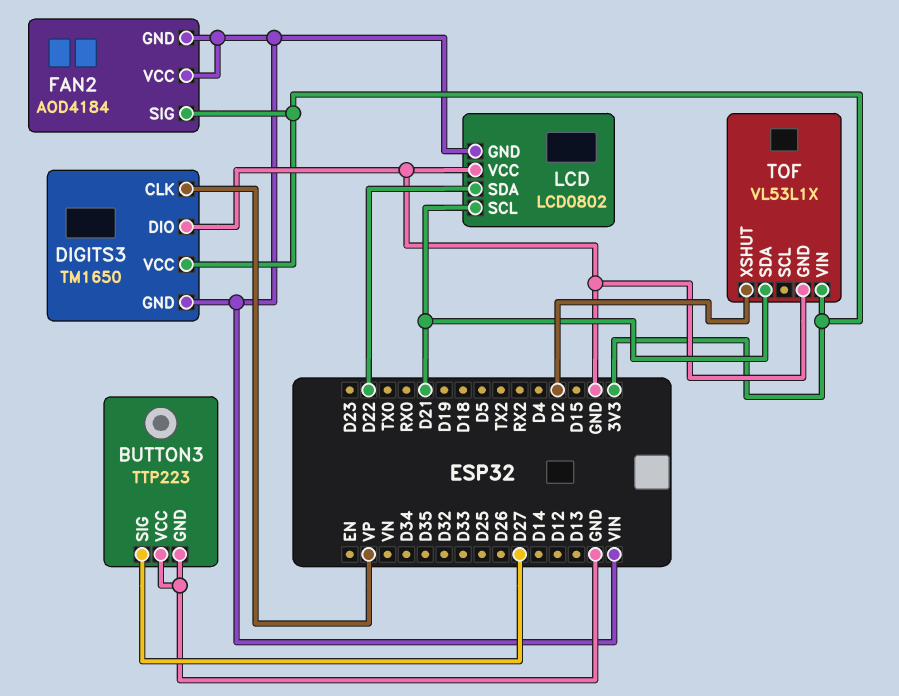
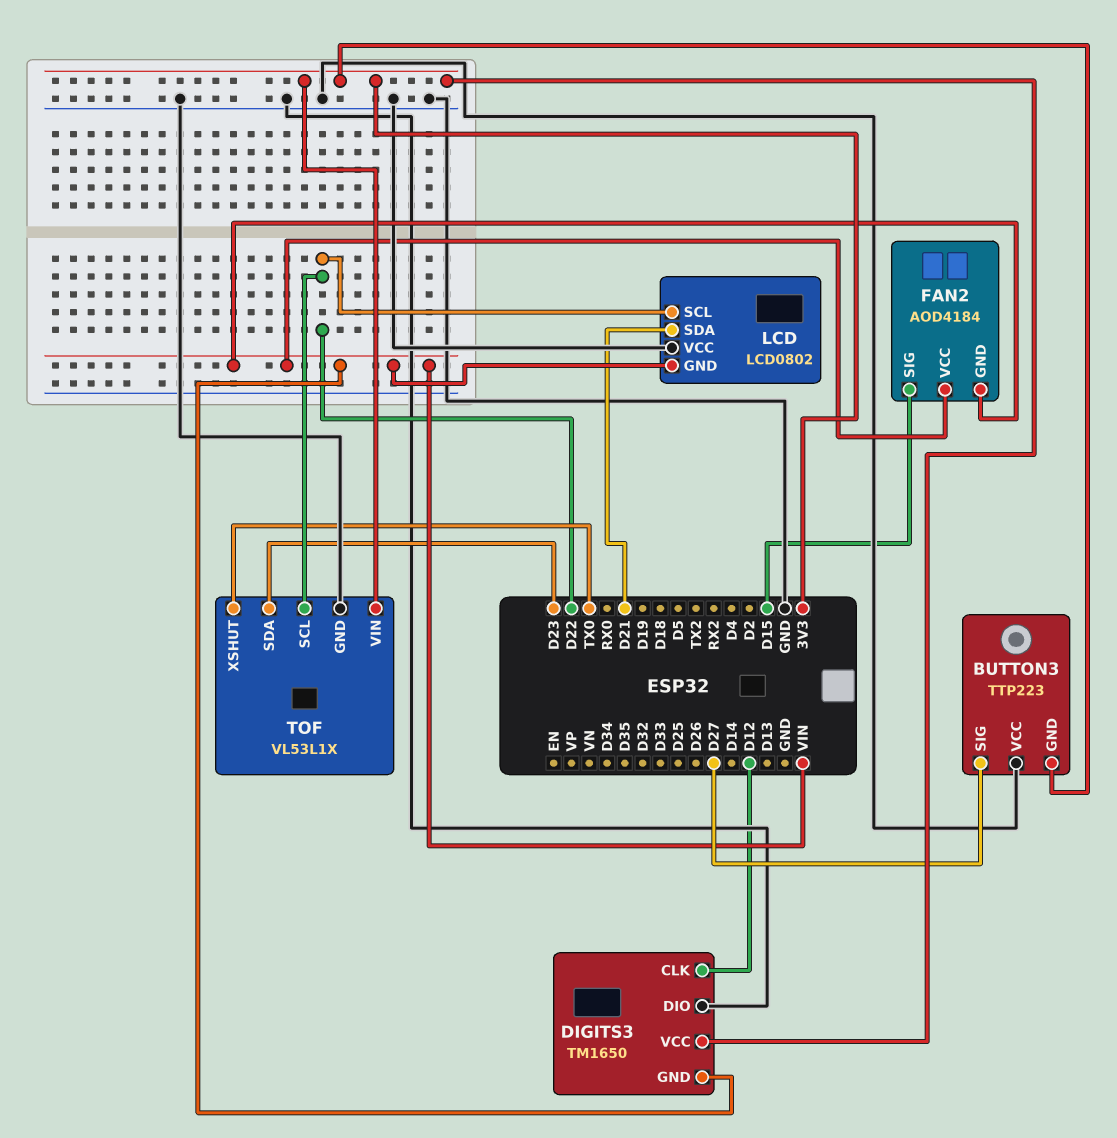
BUTTON3 pin GND: GND -> 3V3
DIGITS3 pin CLK: VP -> D12
FAN2 pin SIG: 3V3 -> D15
LCD pin SCL: D21 -> D22
LCD pin SDA: D22 -> D21
TOF pin SCL: none -> D22
TOF pin SDA: D21 -> D23
TOF pin XSHUT: D2 -> TX0

